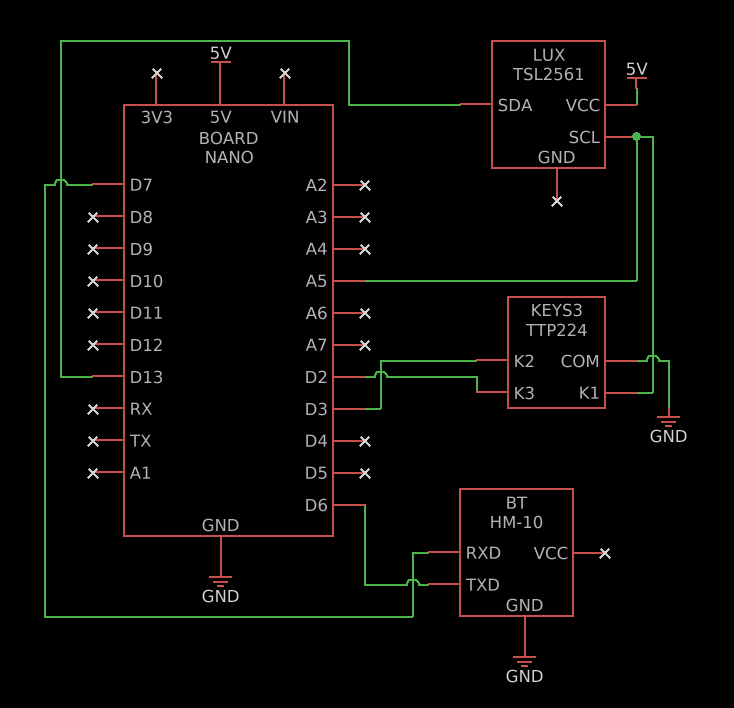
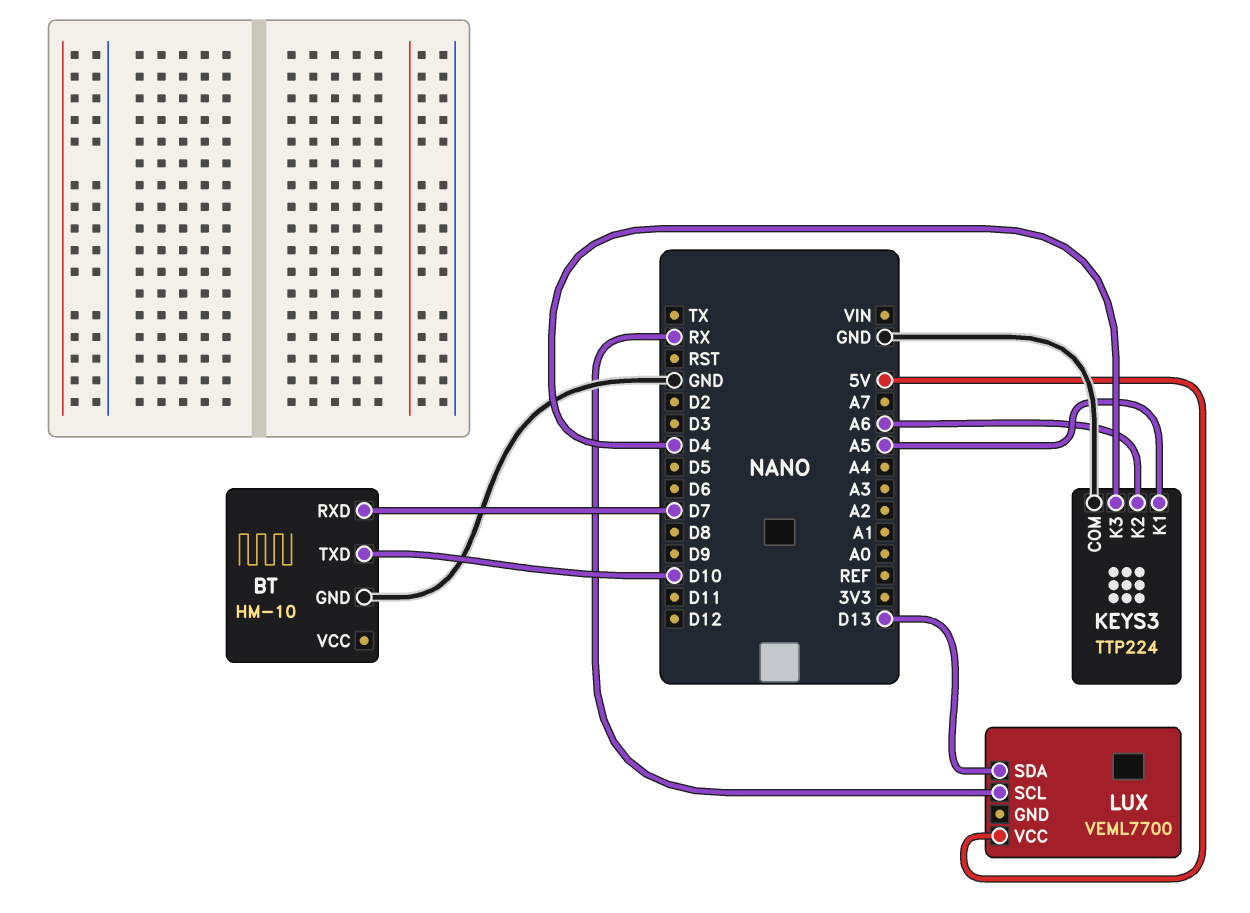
BT pin TXD: D6 -> D10
KEYS3 pin K2: D3 -> A6
KEYS3 pin K3: D2 -> D4
LUX: TSL2561 -> VEML7700
LUX pin SCL: A5 -> RX

